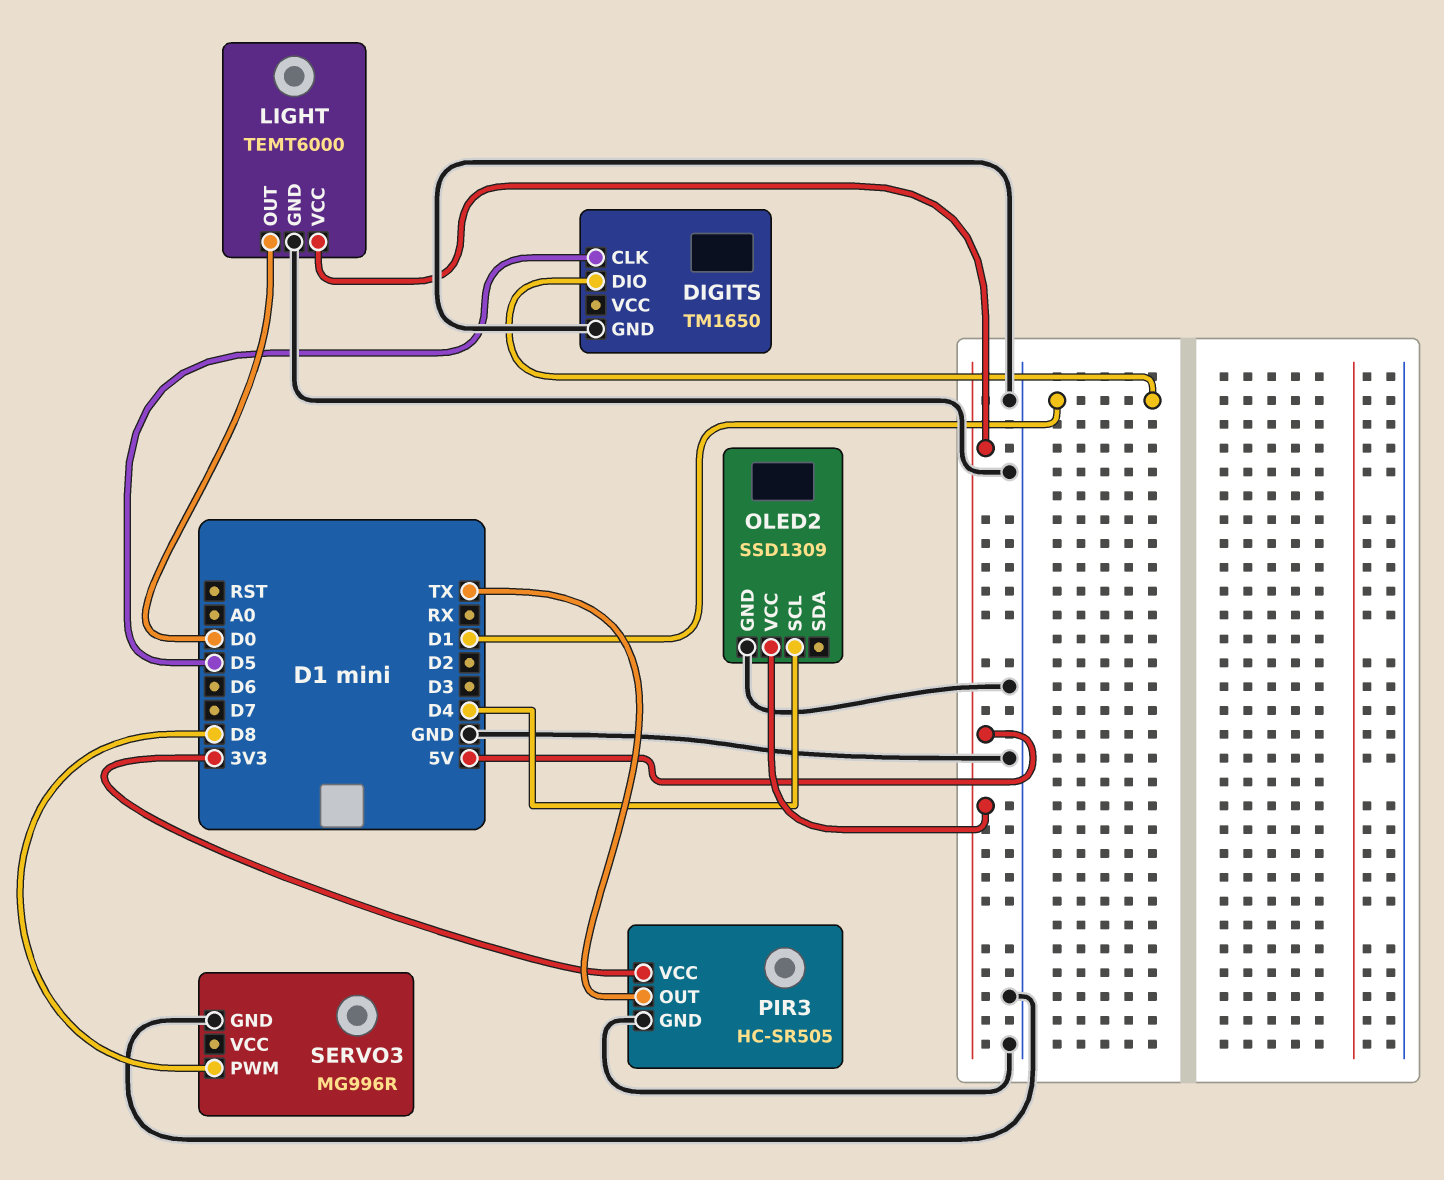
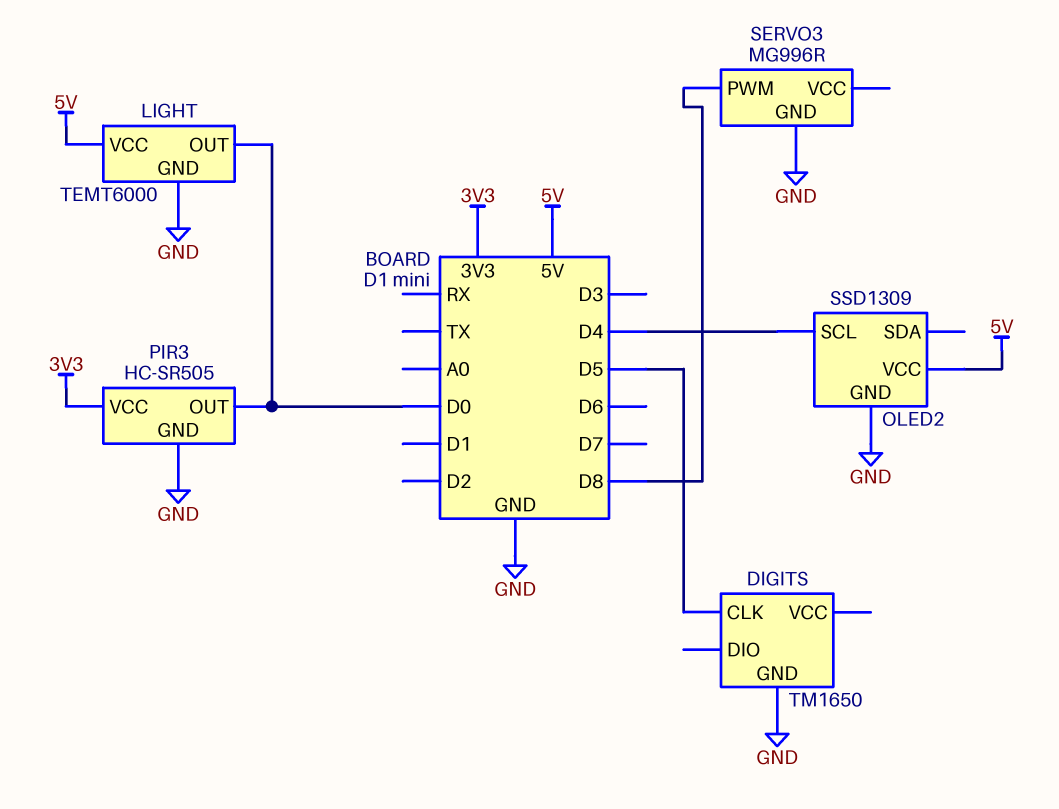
DIGITS pin DIO: D1 -> none
PIR3 pin OUT: TX -> D0

